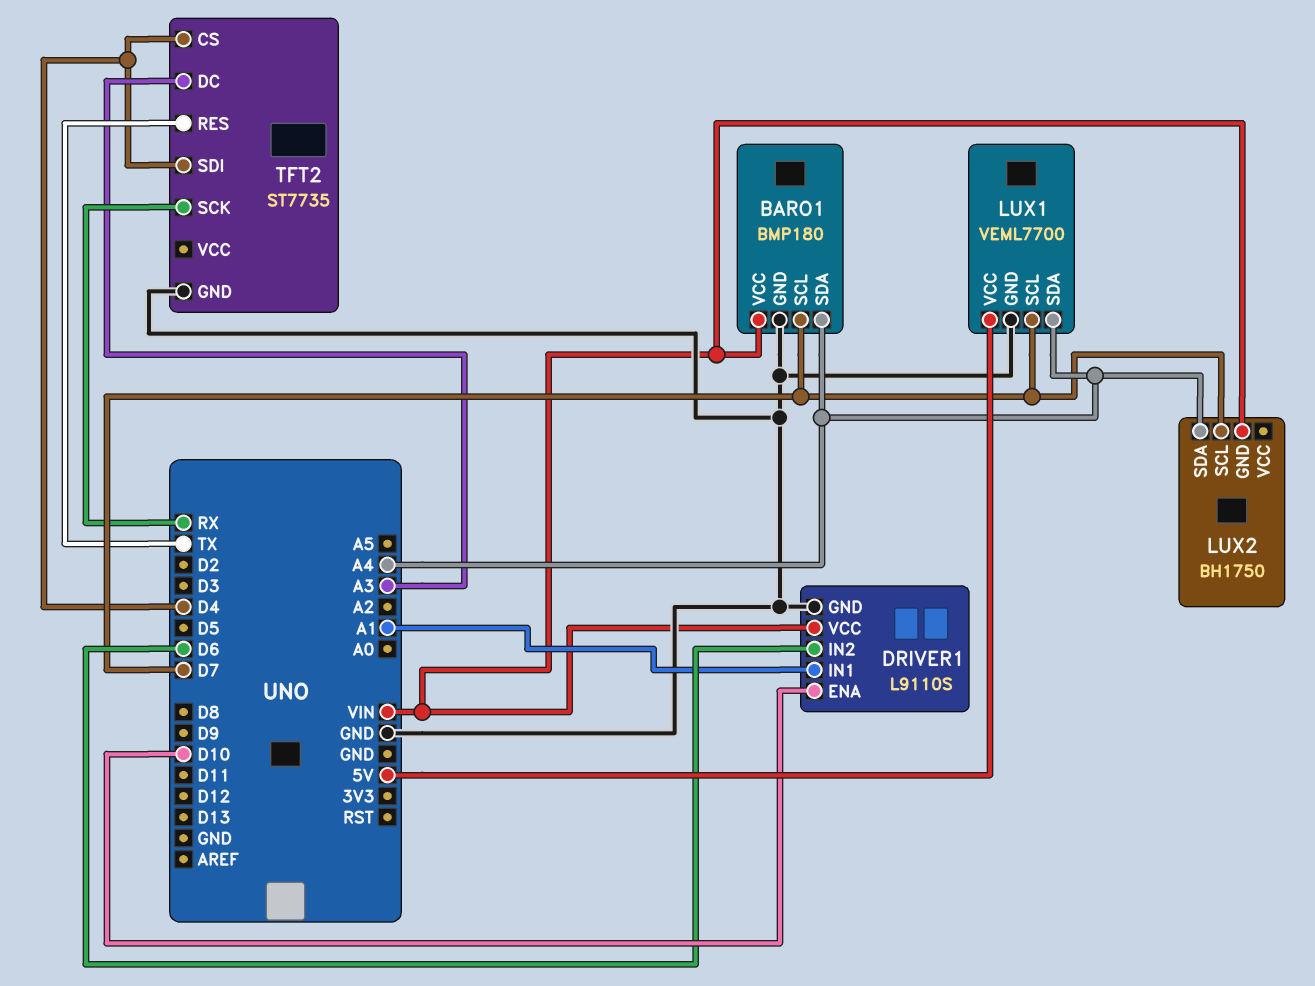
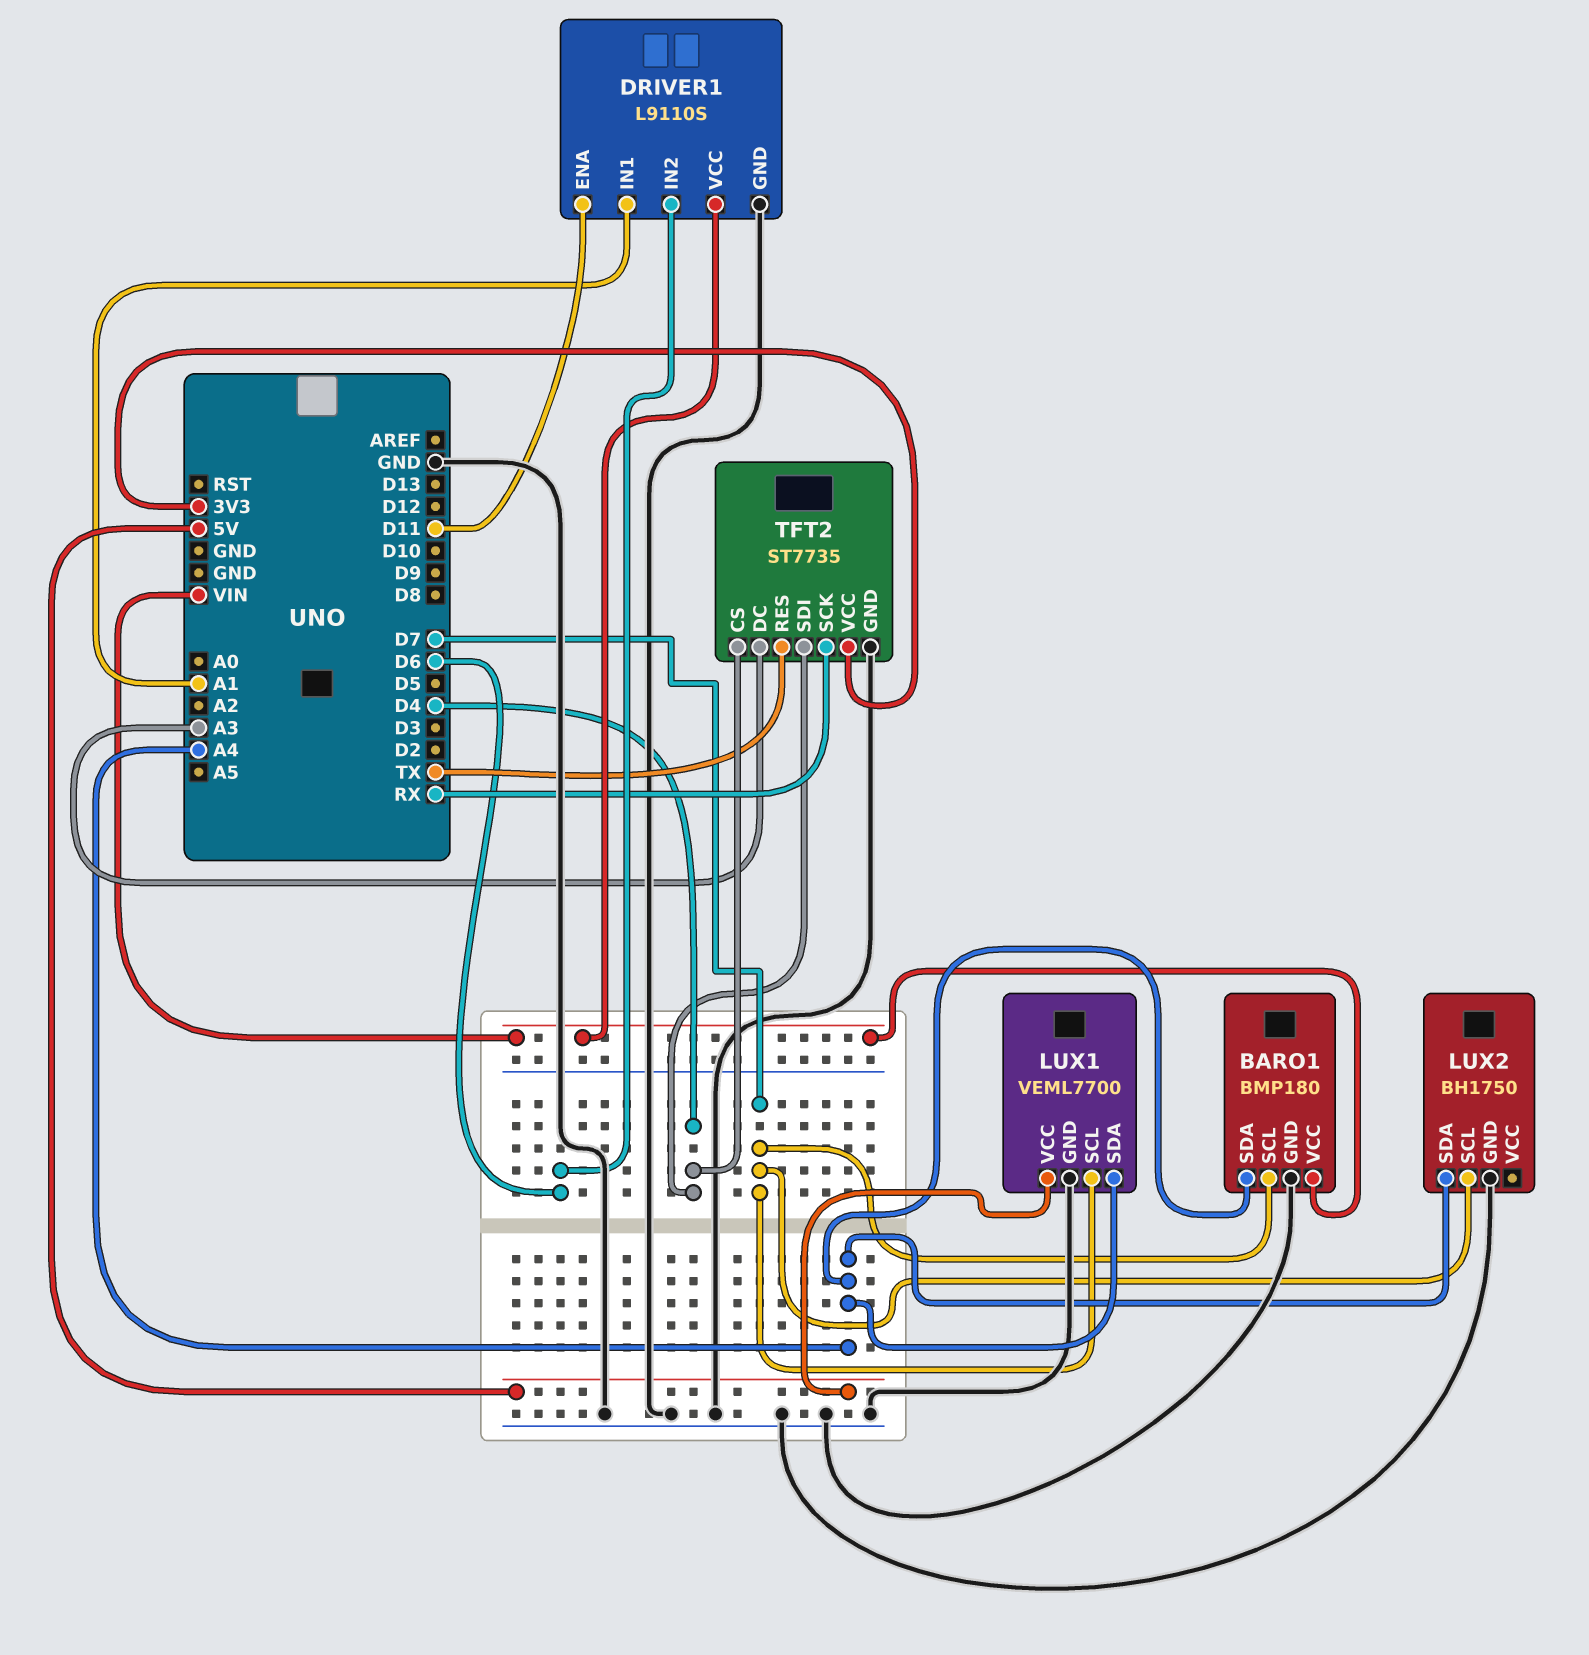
DRIVER1 pin ENA: D10 -> D11
LUX2 pin GND: VIN -> GND
TFT2 pin VCC: none -> 3V3

